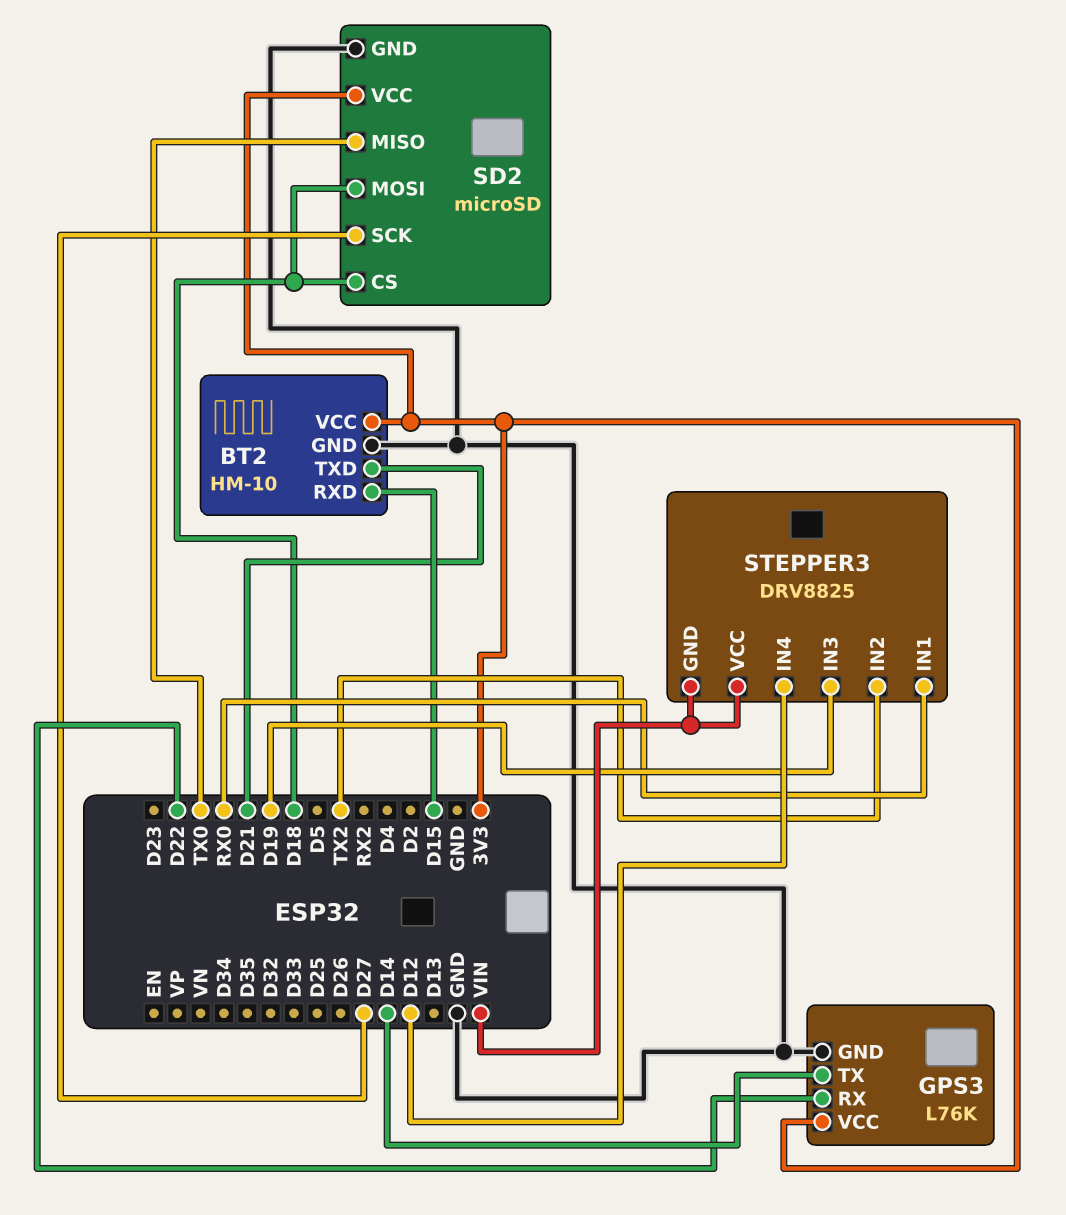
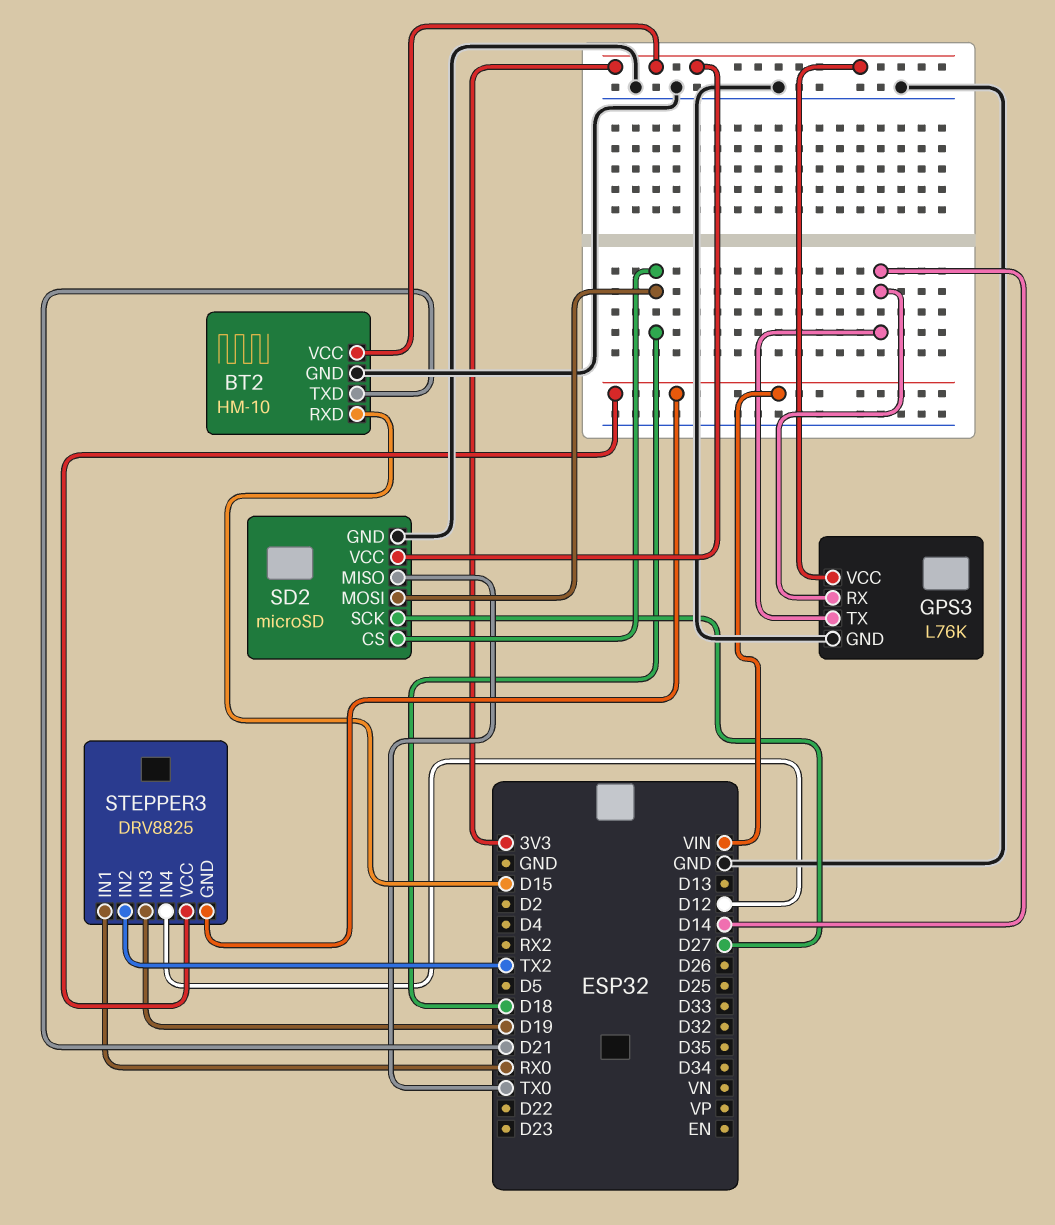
GPS3 pin RX: D22 -> D14

